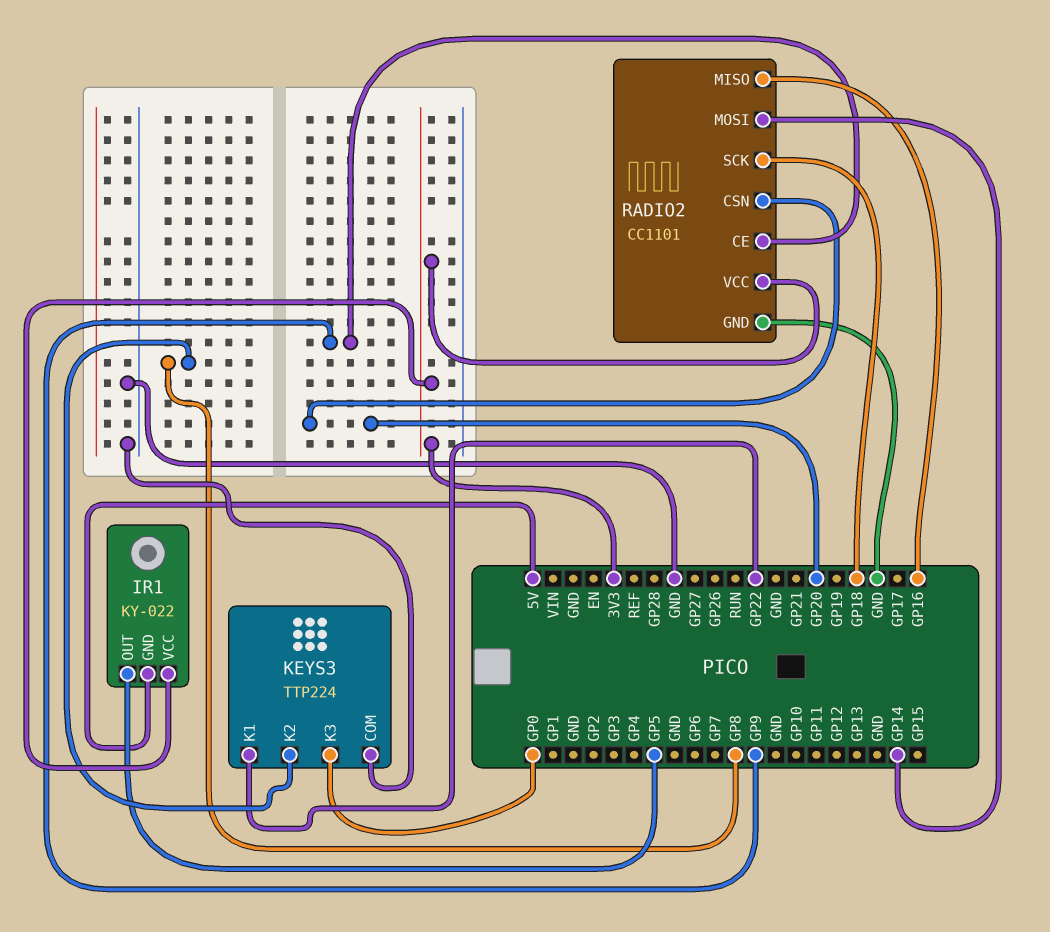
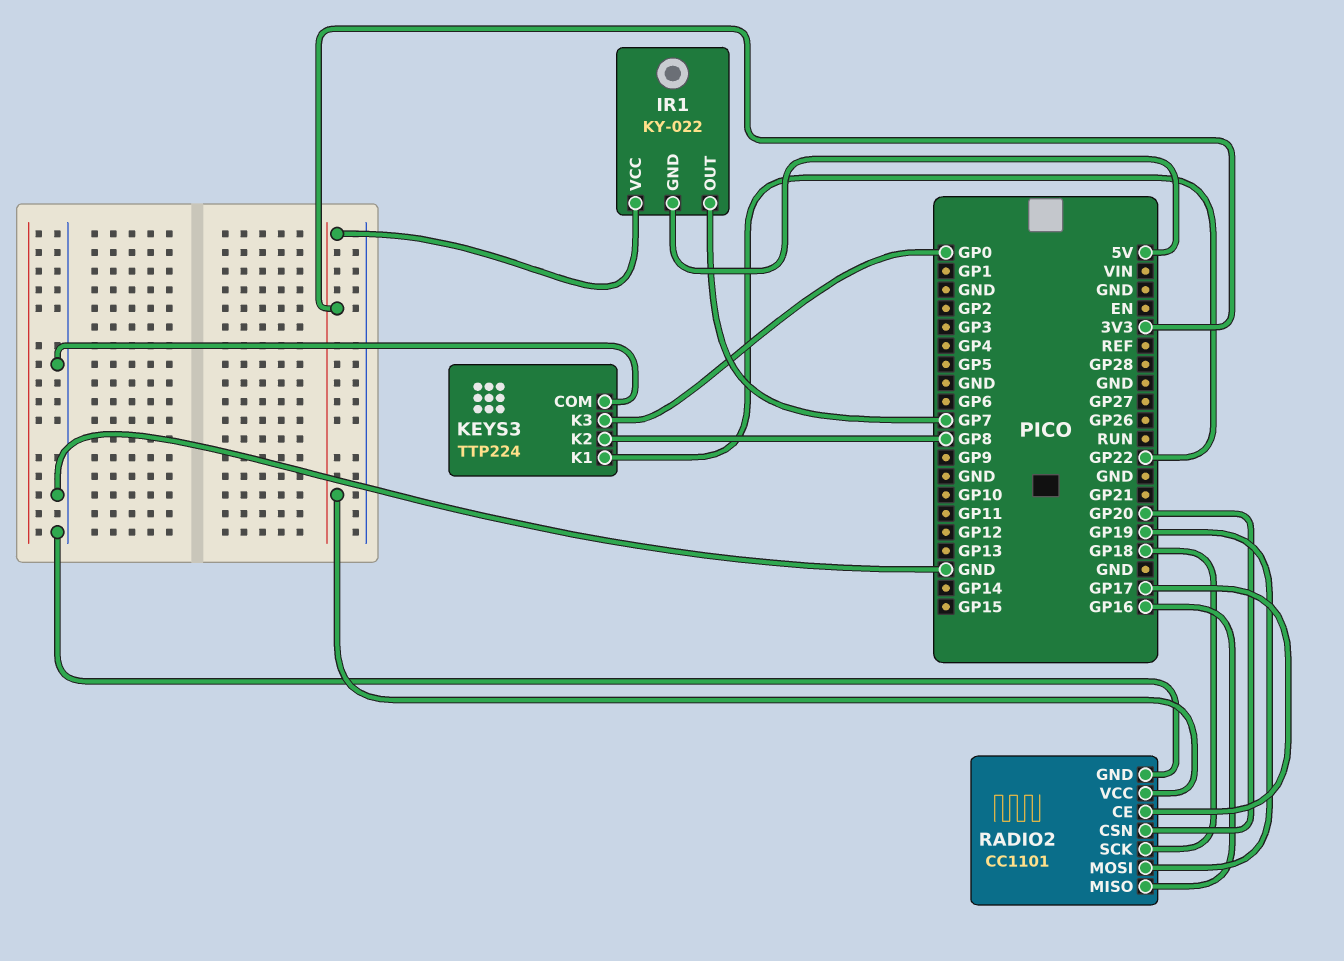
IR1 pin OUT: GP5 -> GP7
RADIO2 pin CE: GP9 -> GP17
RADIO2 pin MOSI: GP14 -> GP19

